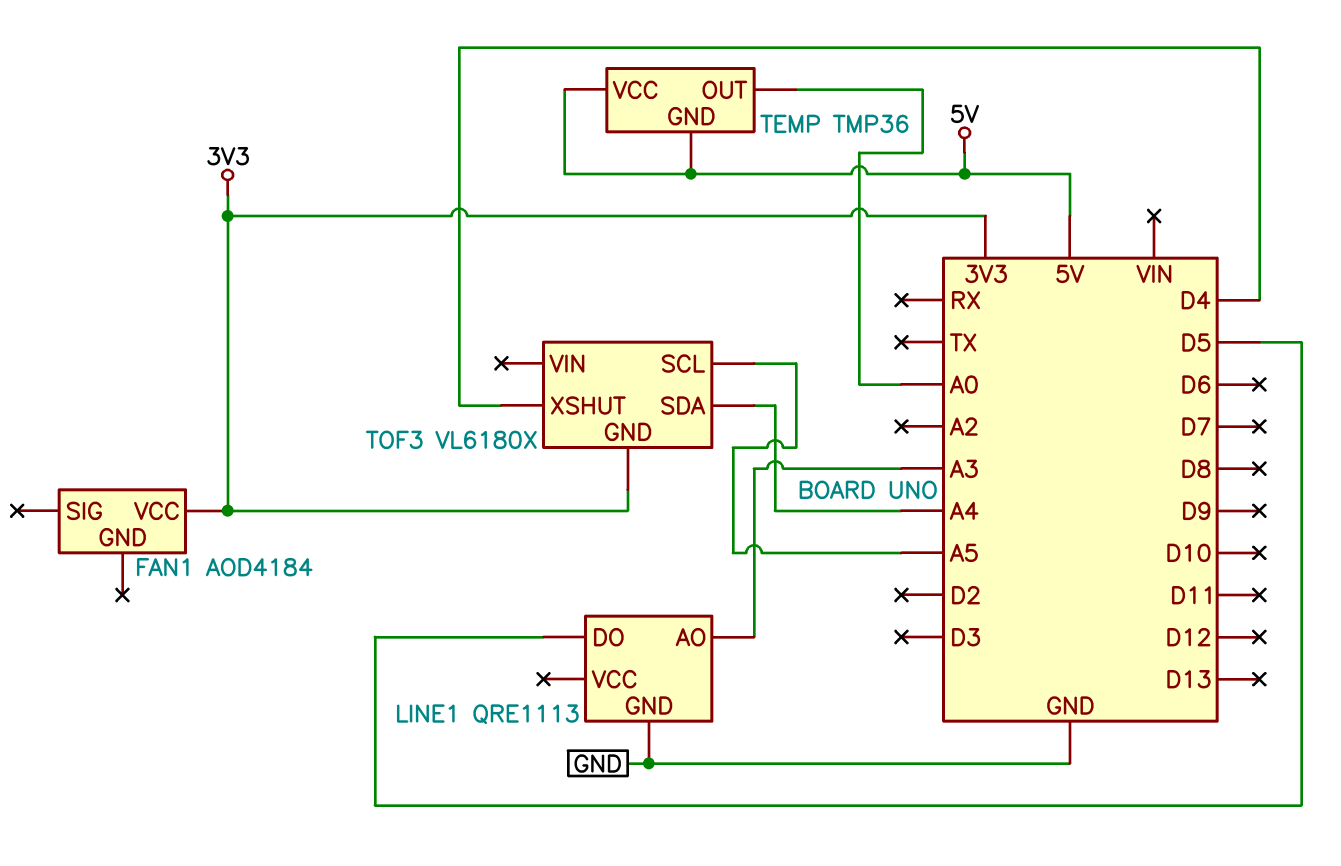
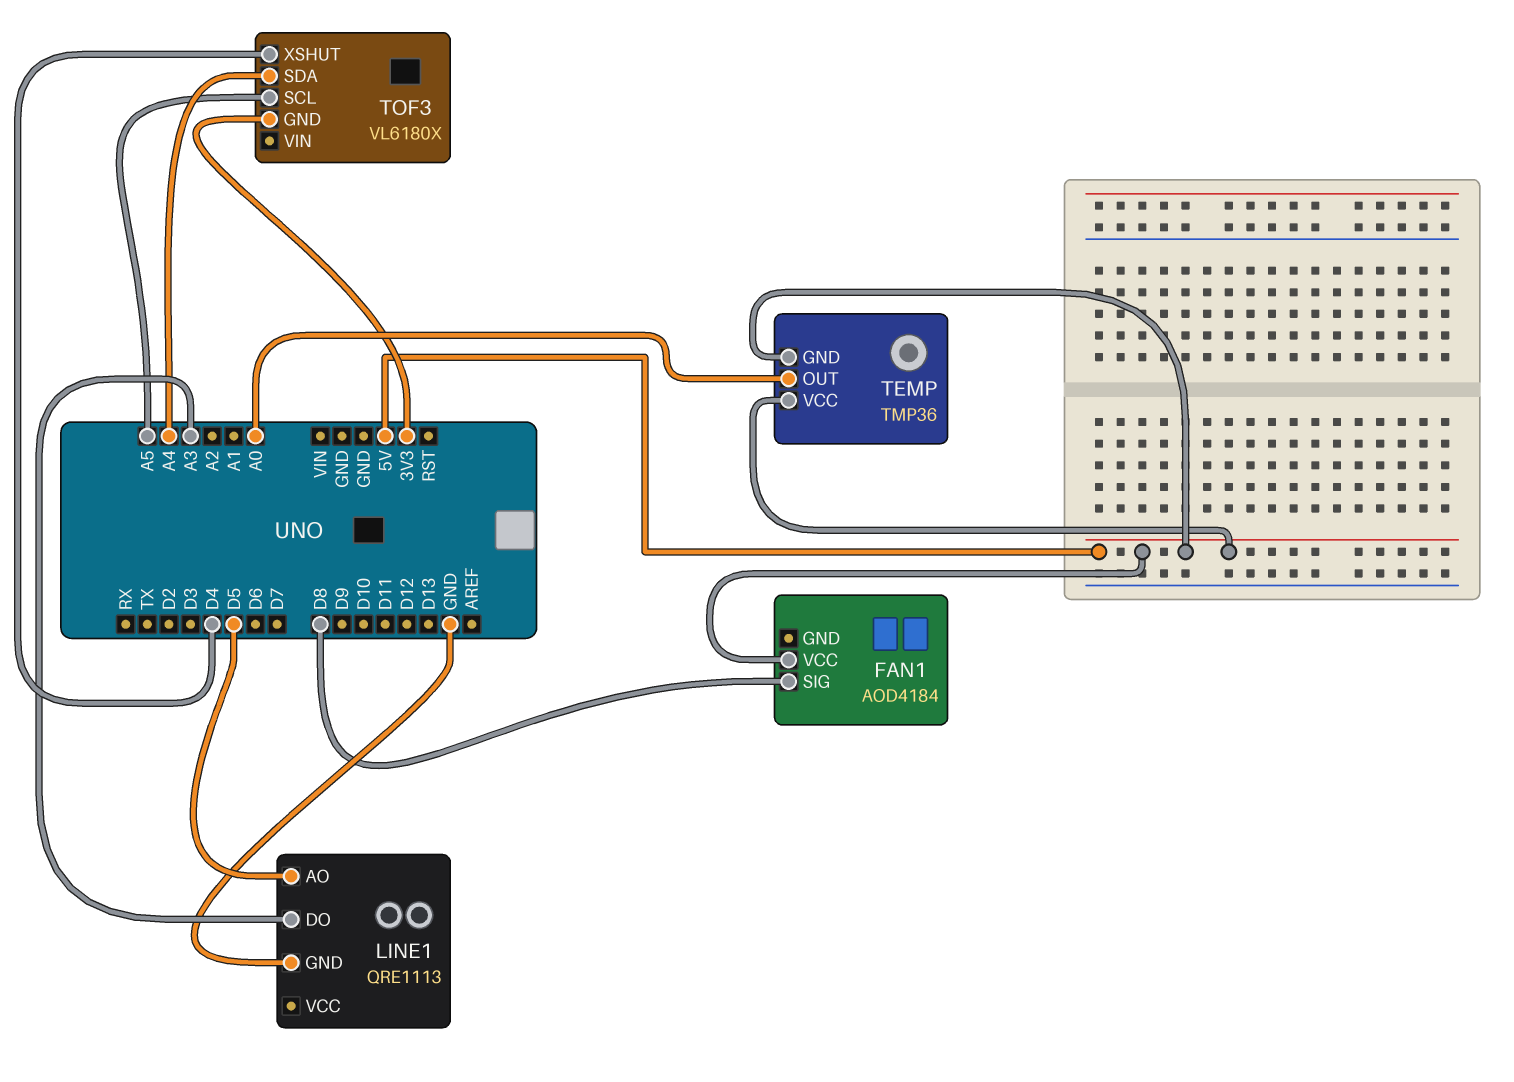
FAN1 pin SIG: none -> D8
FAN1 pin VCC: 3V3 -> 5V
LINE1 pin AO: A3 -> D5
LINE1 pin DO: D5 -> A3

